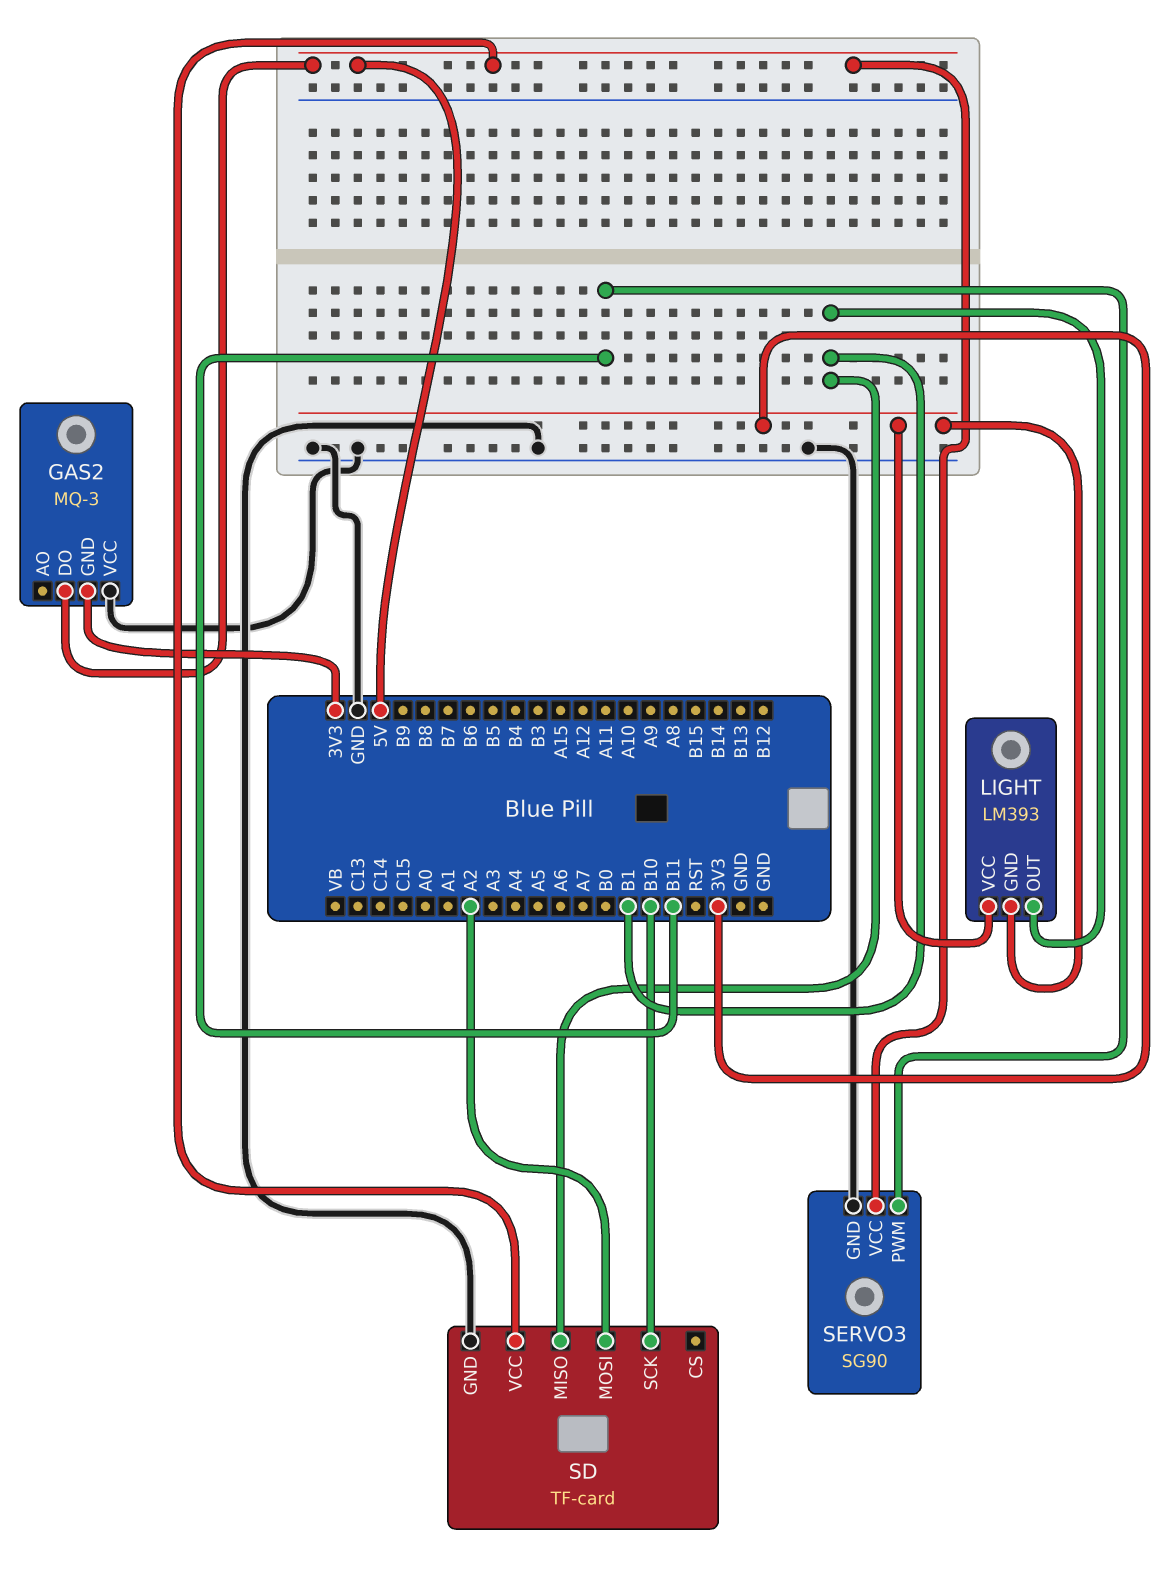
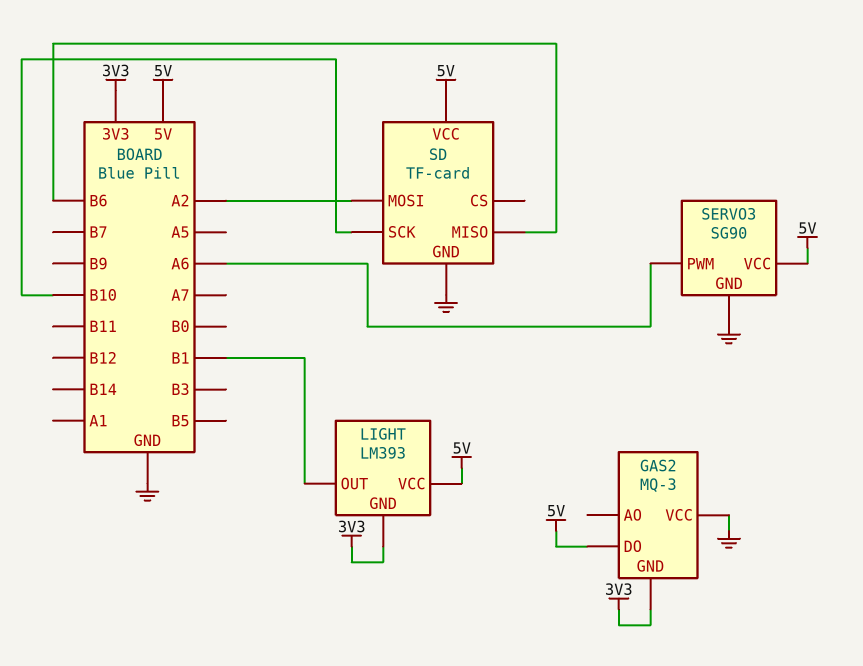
LIGHT pin VCC: 3V3 -> 5V
SD pin MISO: B1 -> B6
SERVO3 pin PWM: B11 -> A6

